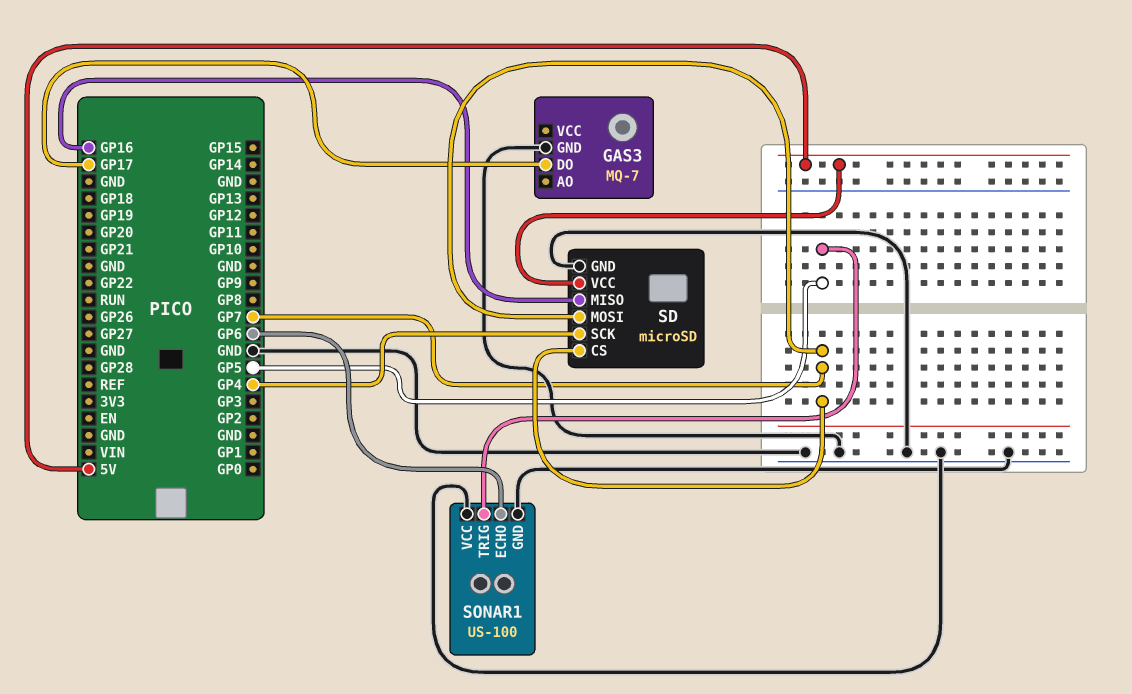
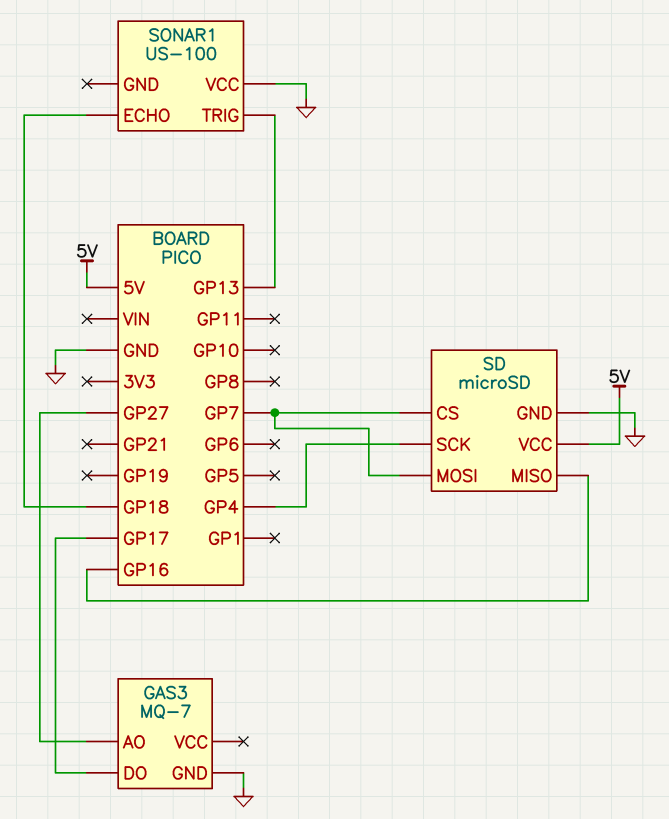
GAS3 pin AO: none -> GP27
SONAR1 pin ECHO: GP6 -> GP18
SONAR1 pin GND: GND -> none
SONAR1 pin TRIG: GP5 -> GP13

